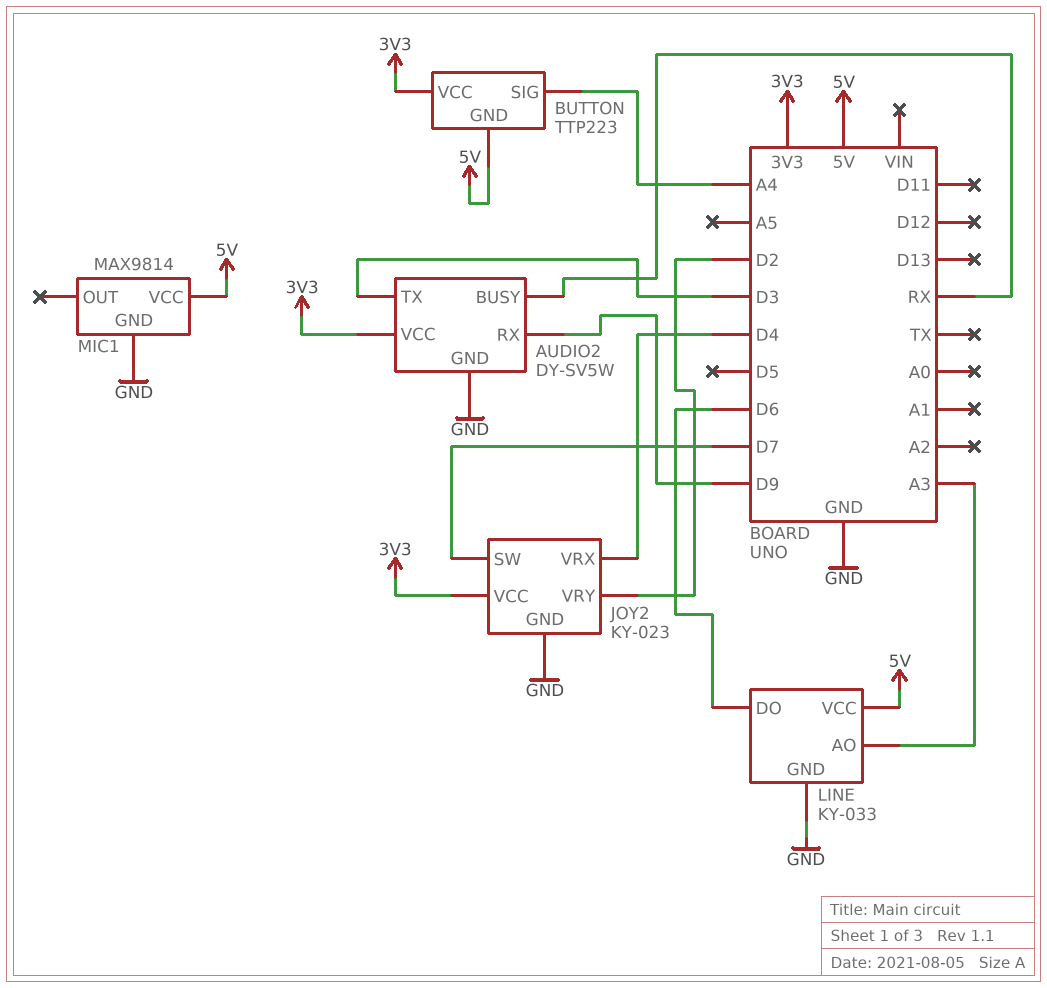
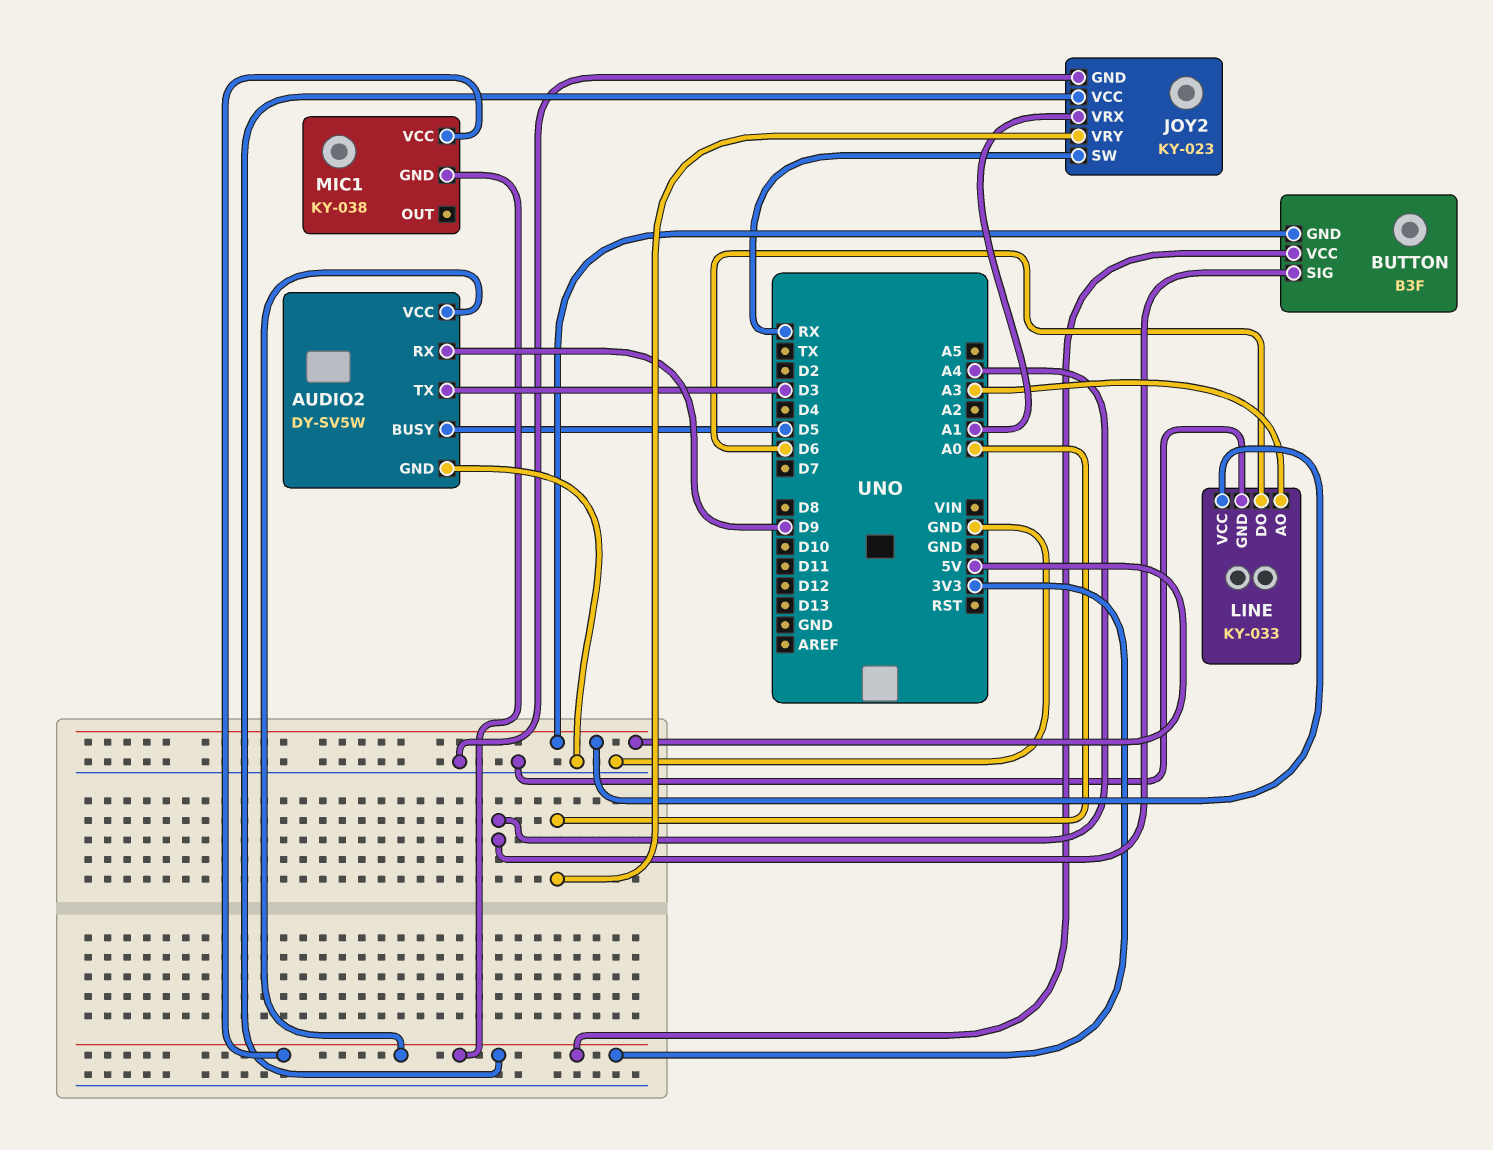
AUDIO2 pin BUSY: RX -> D5
BUTTON: TTP223 -> B3F
JOY2 pin SW: D7 -> RX
JOY2 pin VRX: D4 -> A1
JOY2 pin VRY: D2 -> A0
MIC1: MAX9814 -> KY-038
MIC1 pin GND: GND -> 3V3
MIC1 pin VCC: 5V -> 3V3

